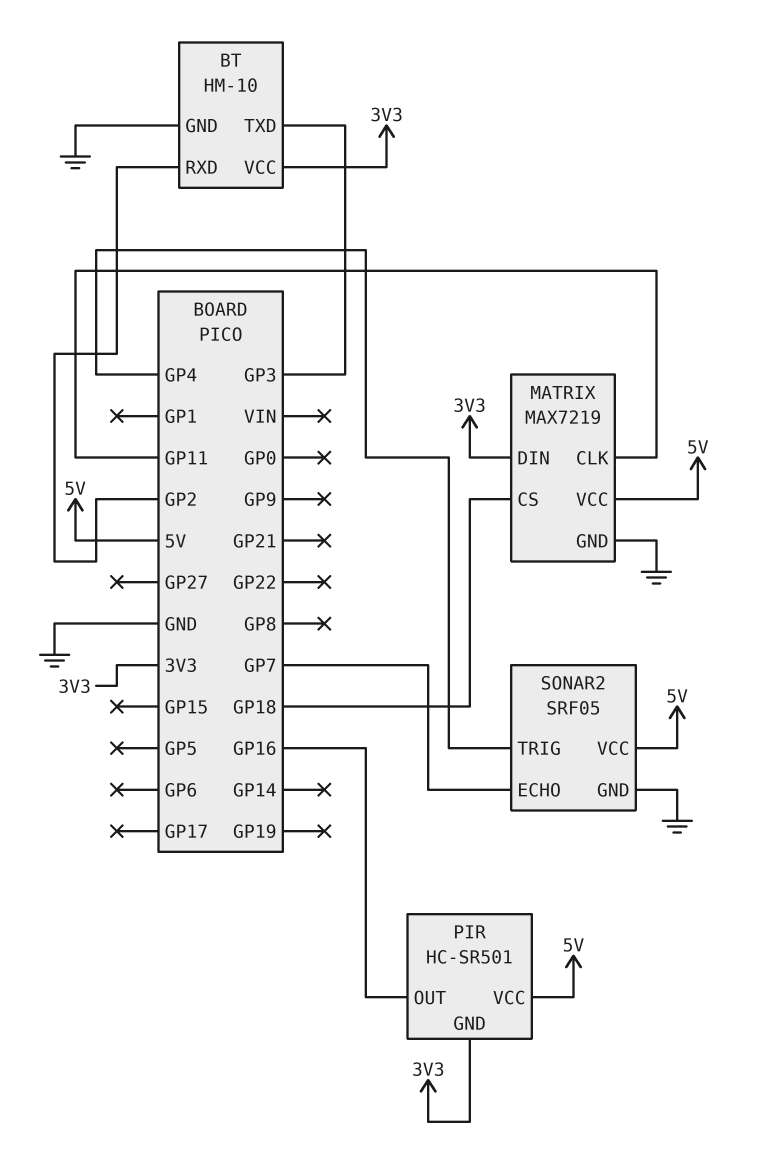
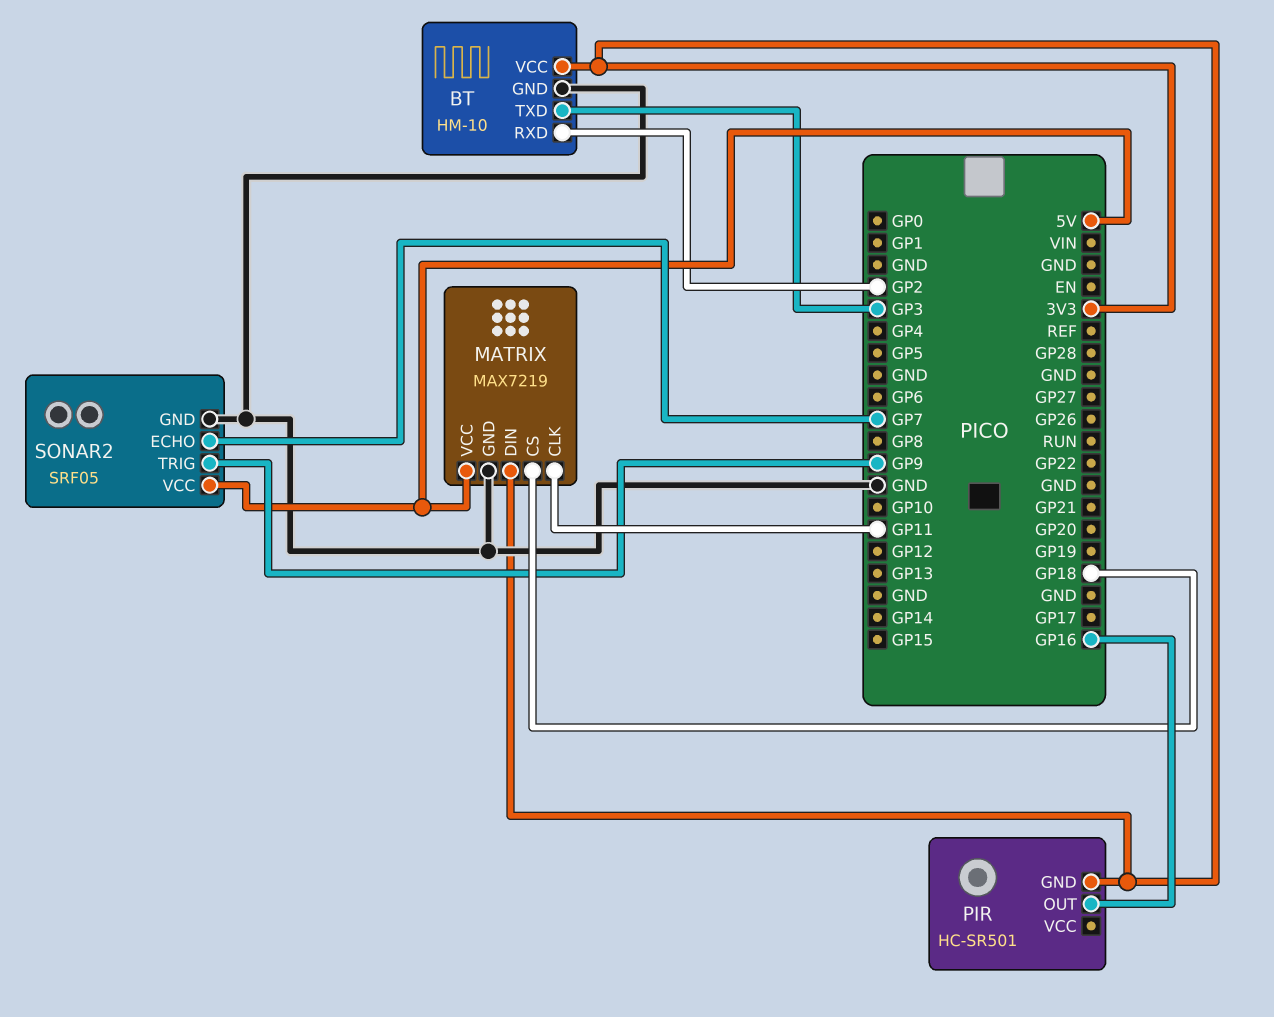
PIR pin VCC: 5V -> none
SONAR2 pin TRIG: GP4 -> GP9

